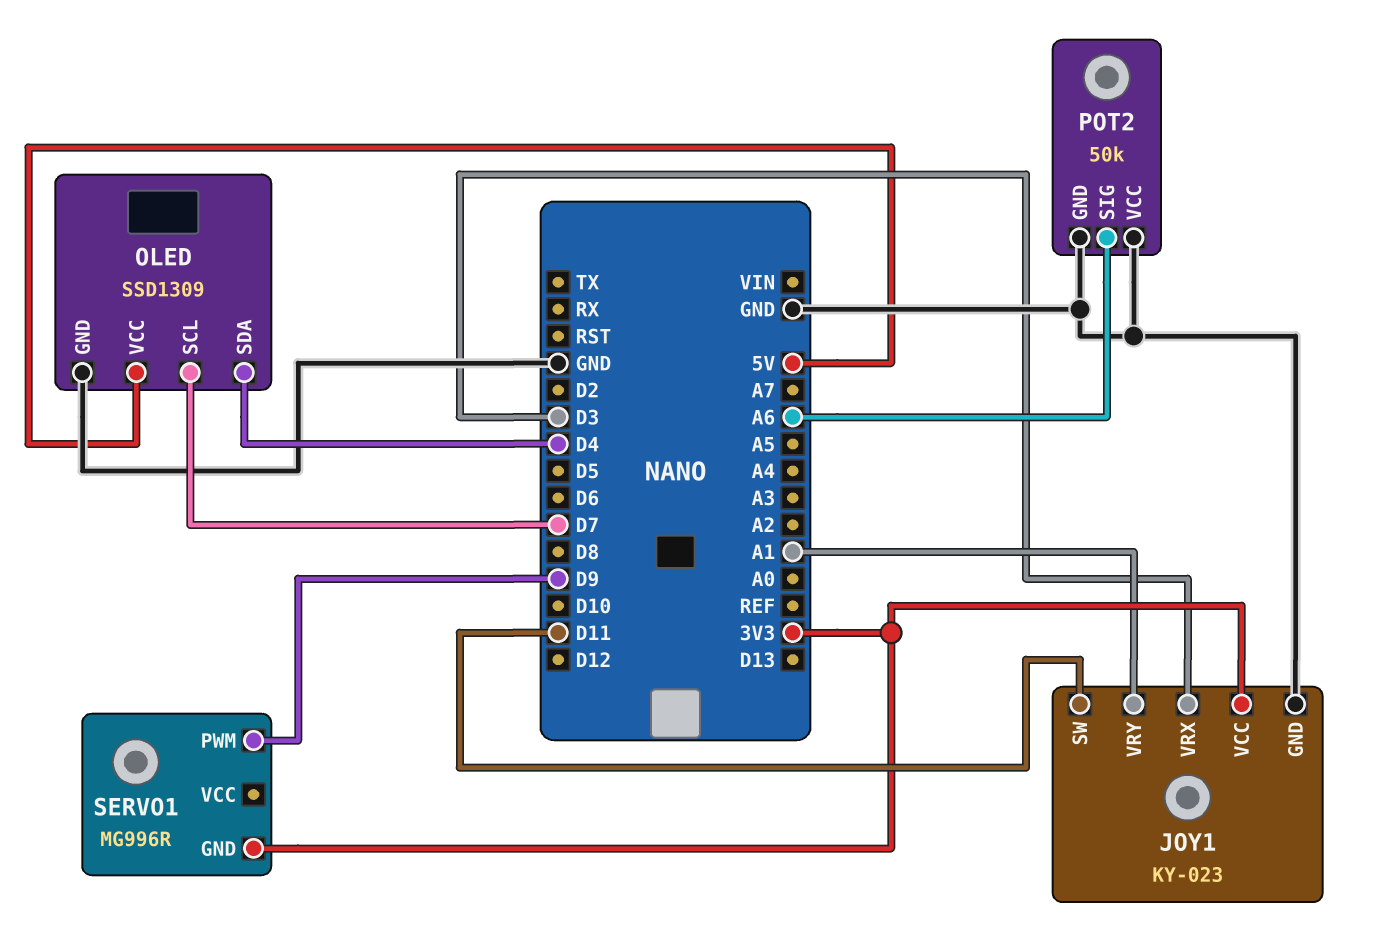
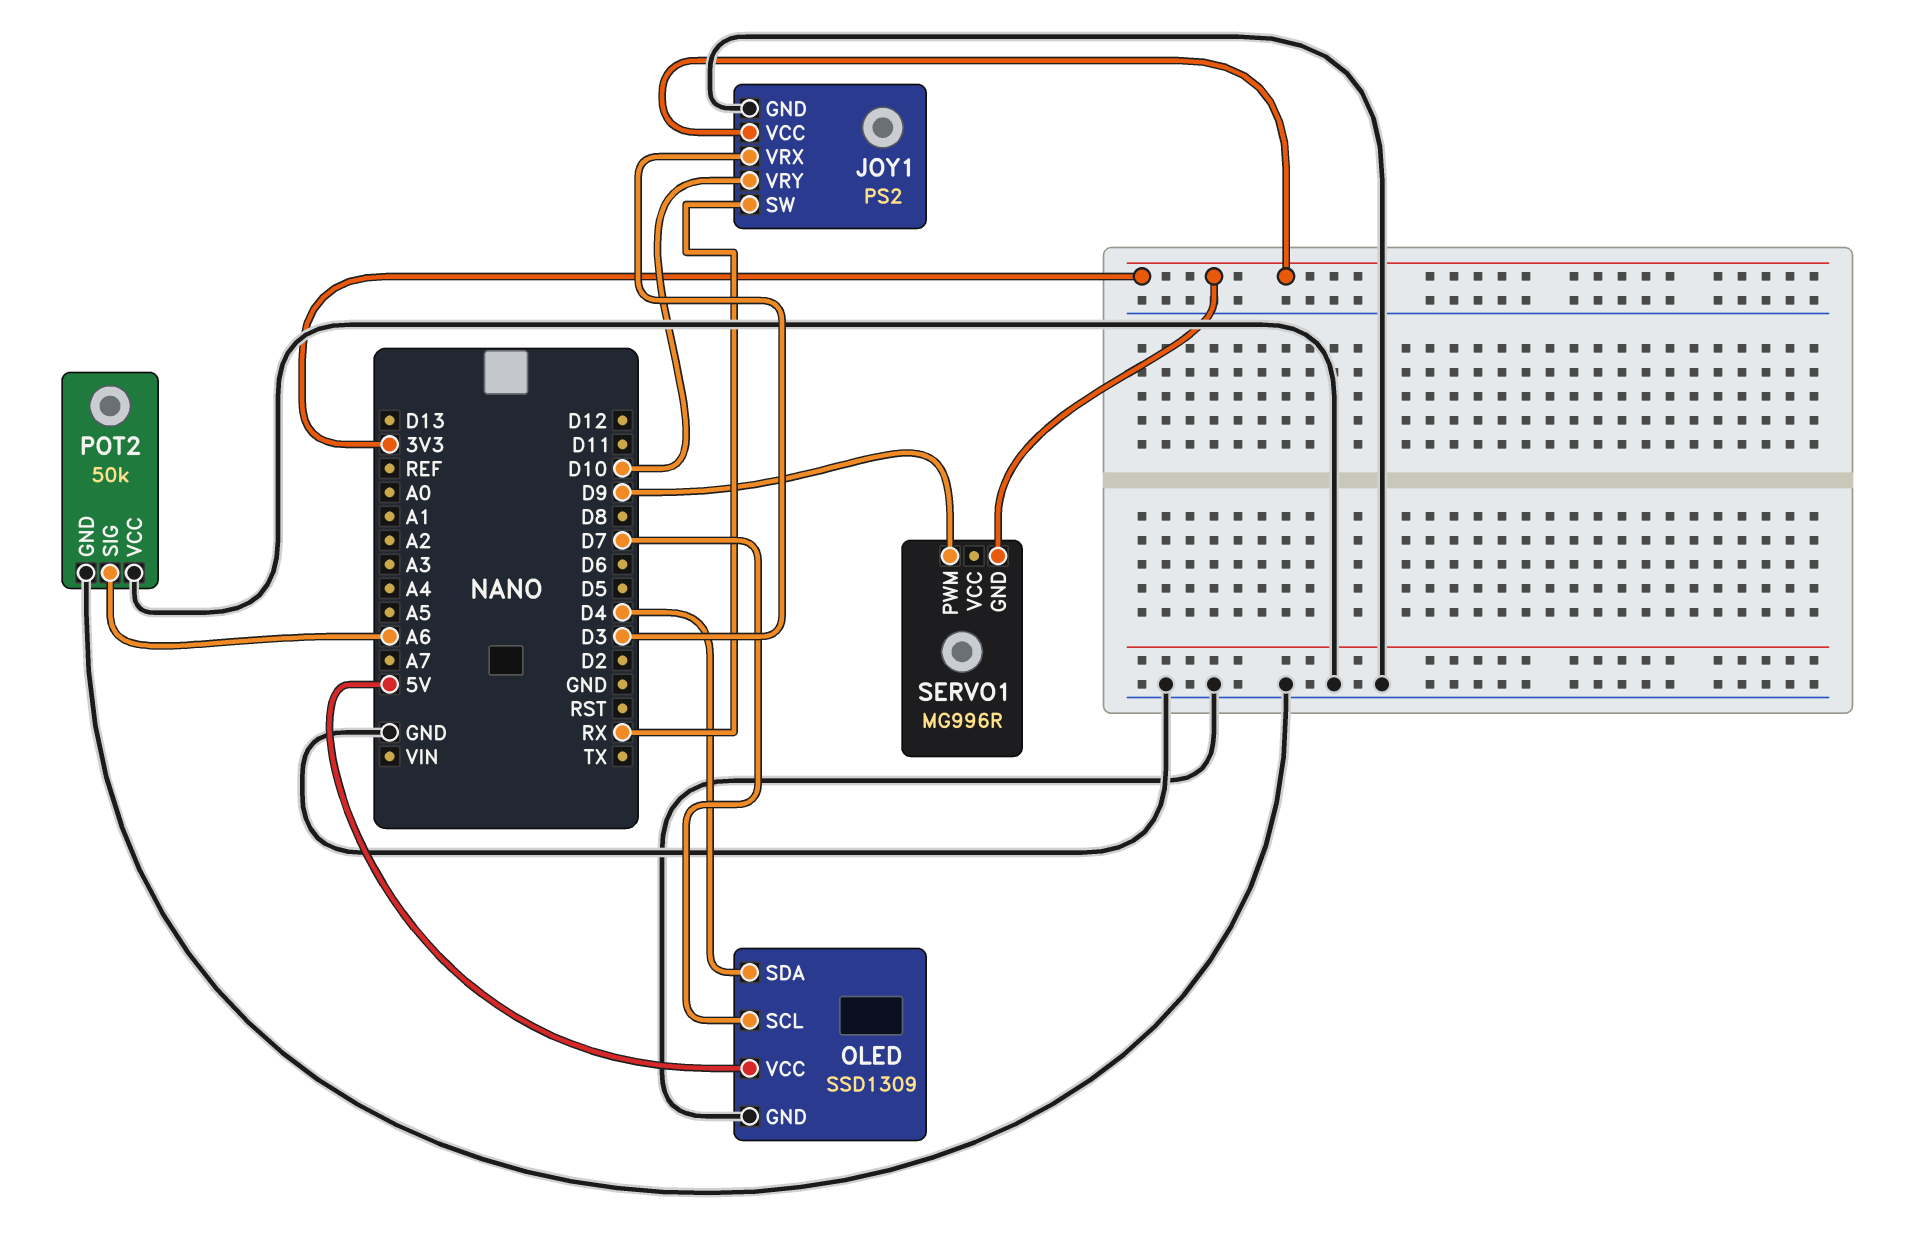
JOY1: KY-023 -> PS2
JOY1 pin SW: D11 -> RX
JOY1 pin VRY: A1 -> D10

